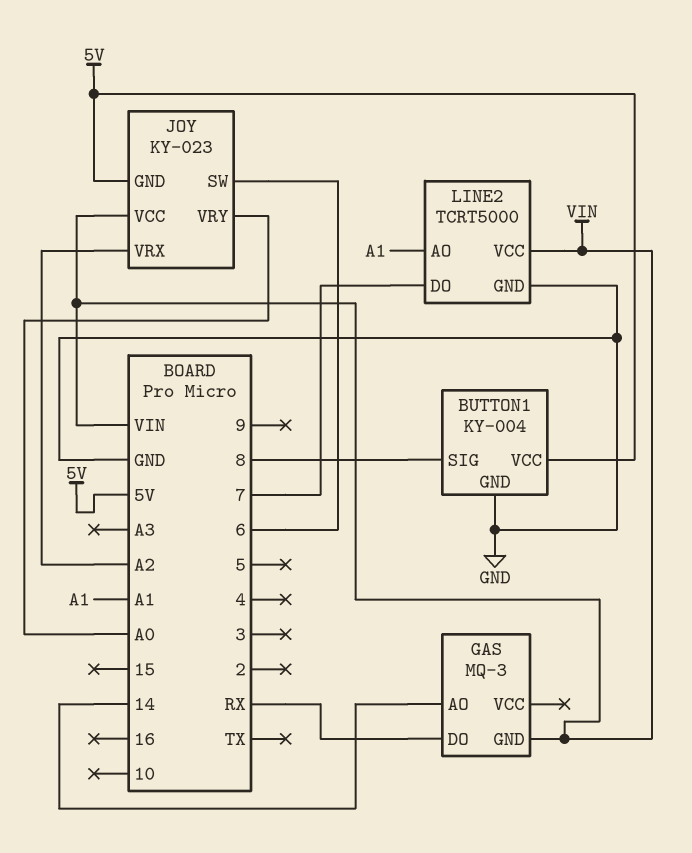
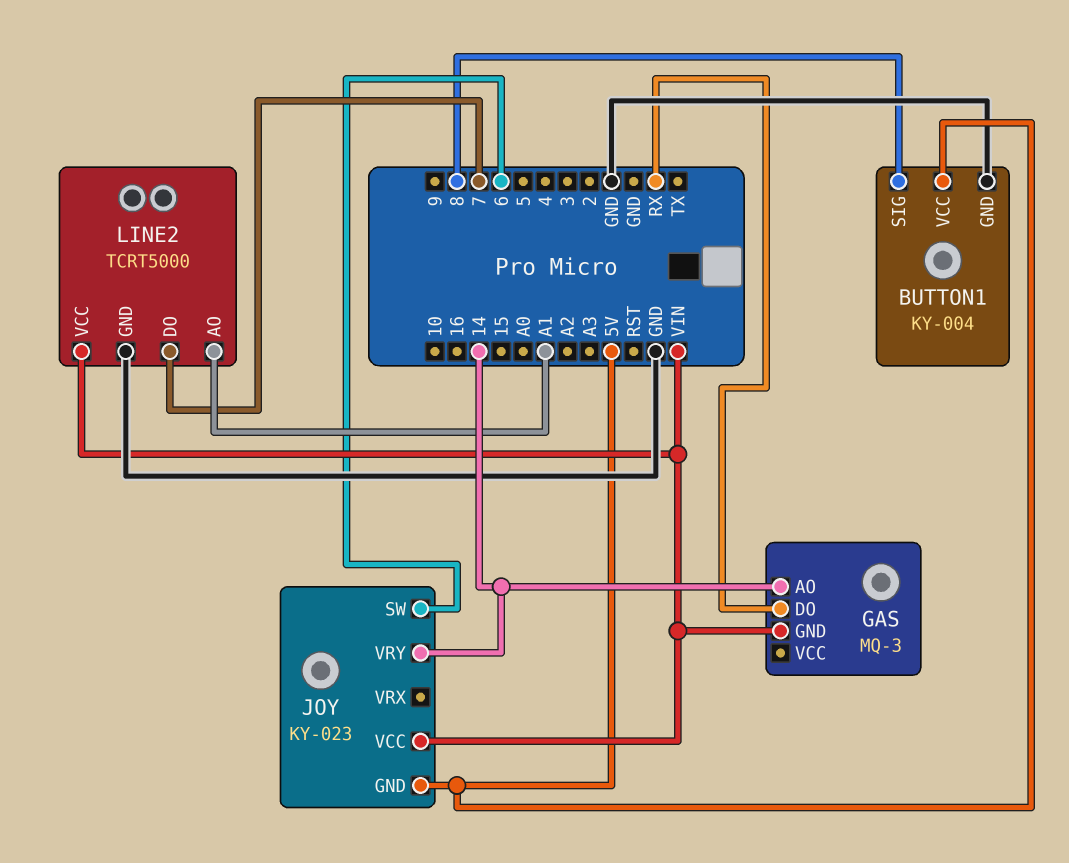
JOY pin VRX: A2 -> none
JOY pin VRY: A0 -> 14

